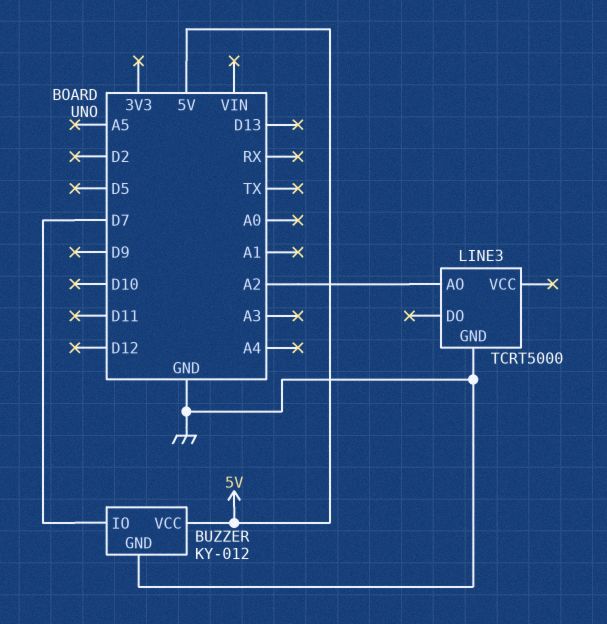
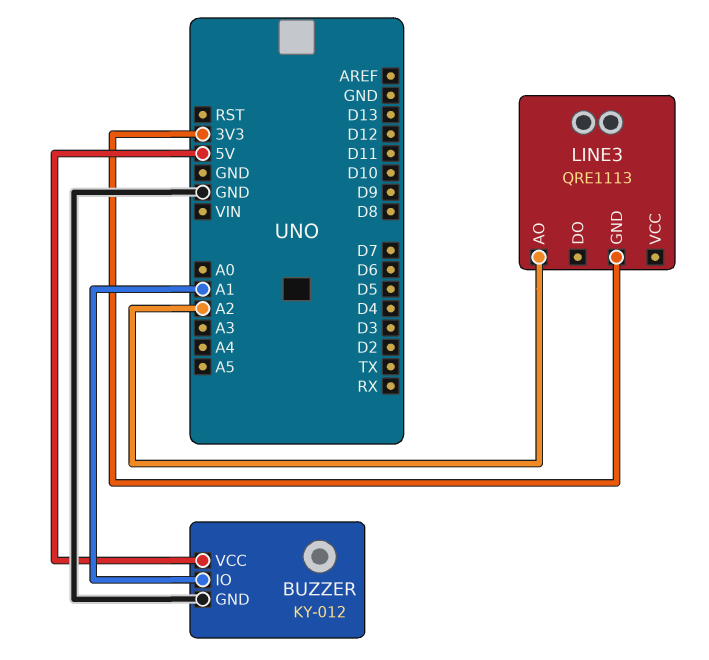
BUZZER pin IO: D7 -> A1
LINE3: TCRT5000 -> QRE1113
LINE3 pin GND: GND -> 3V3

